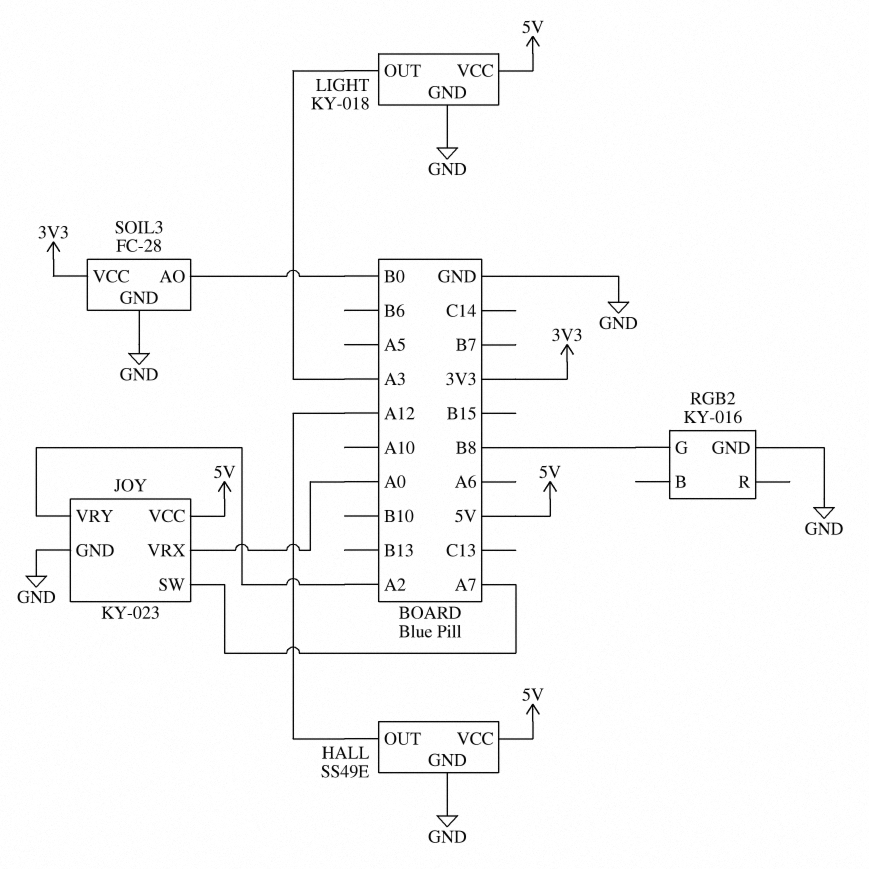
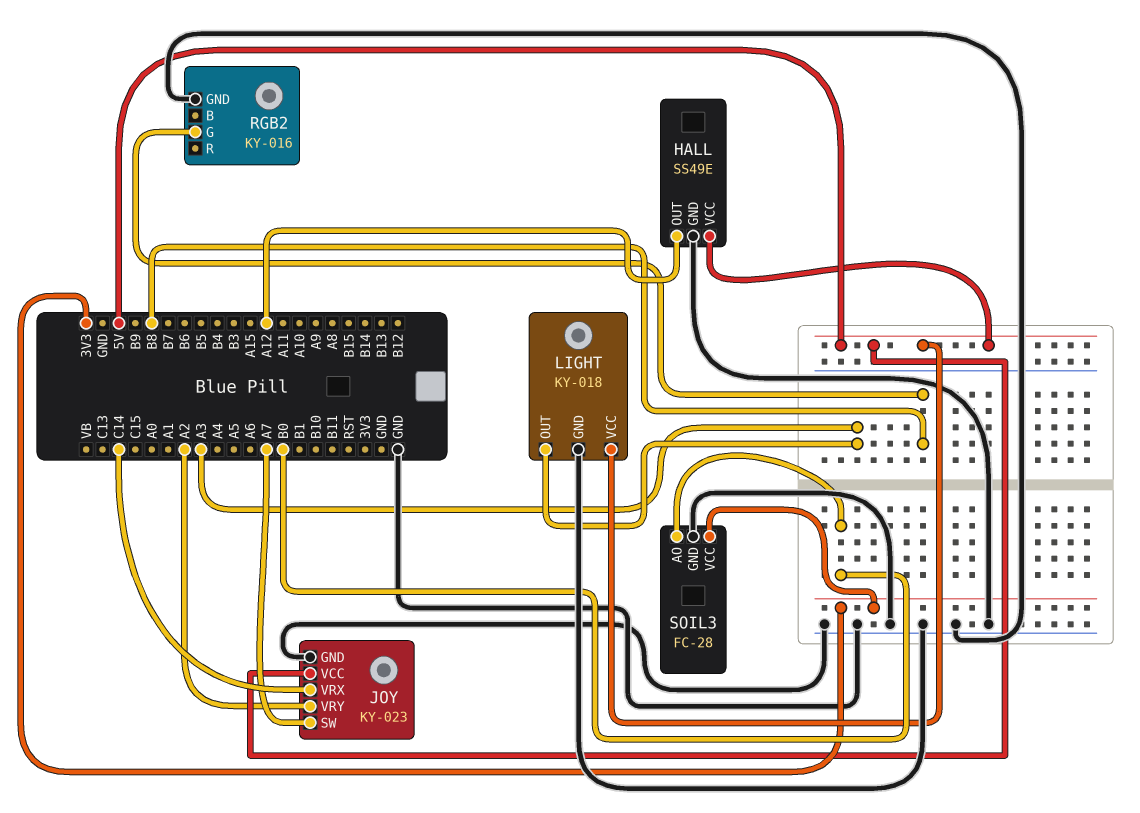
JOY pin VRX: A0 -> C14

